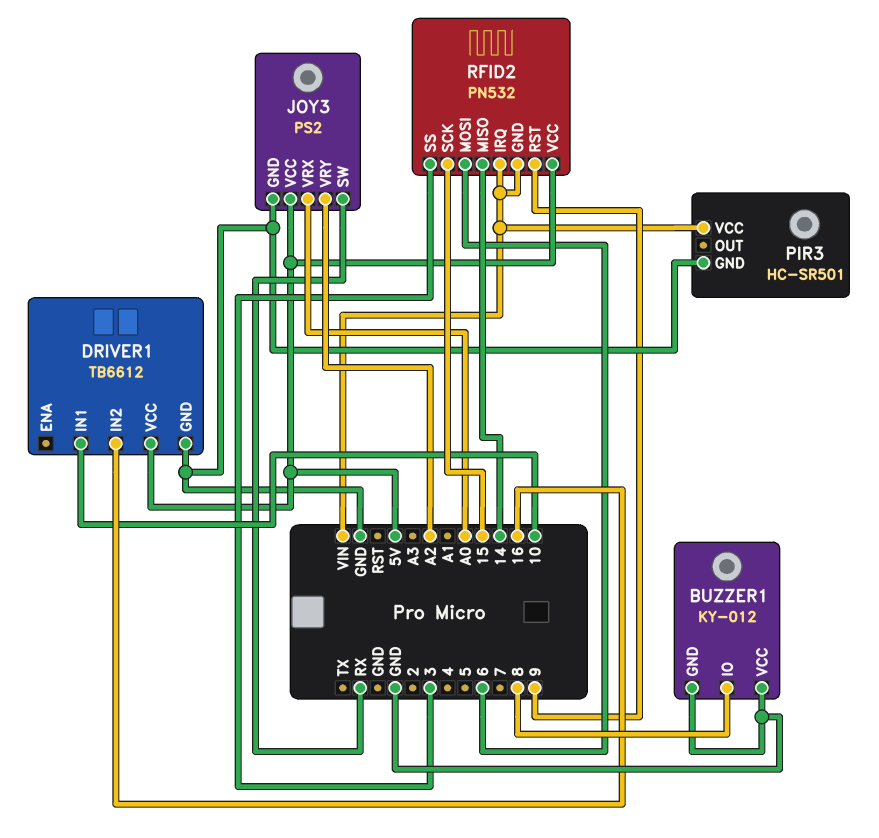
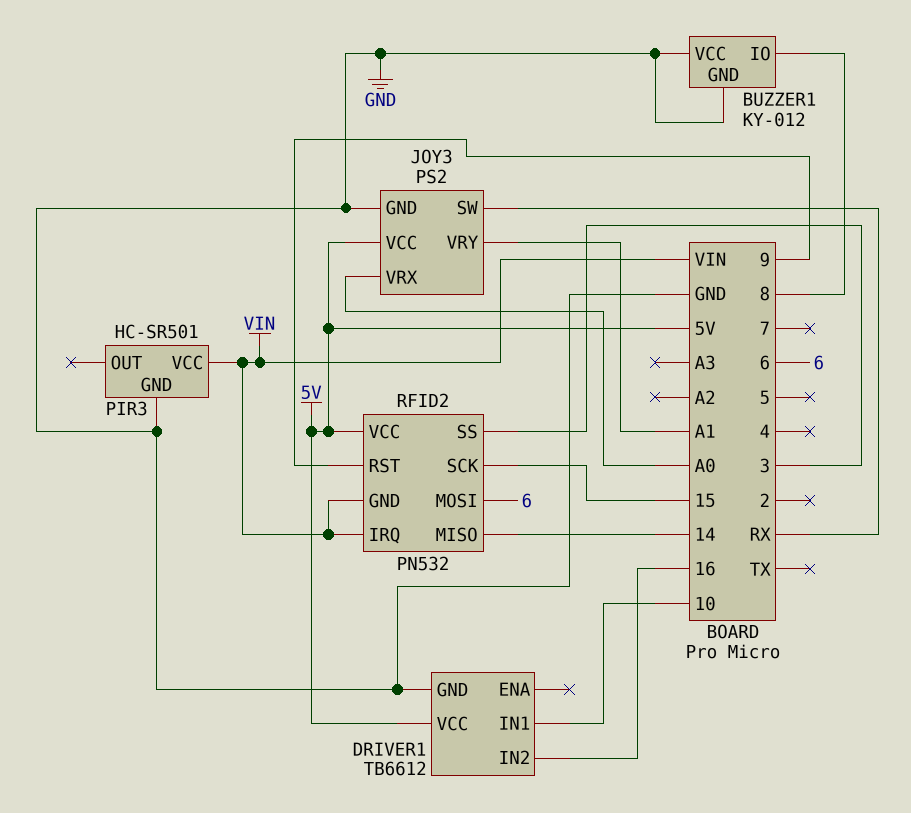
JOY3 pin VRY: A2 -> A1

